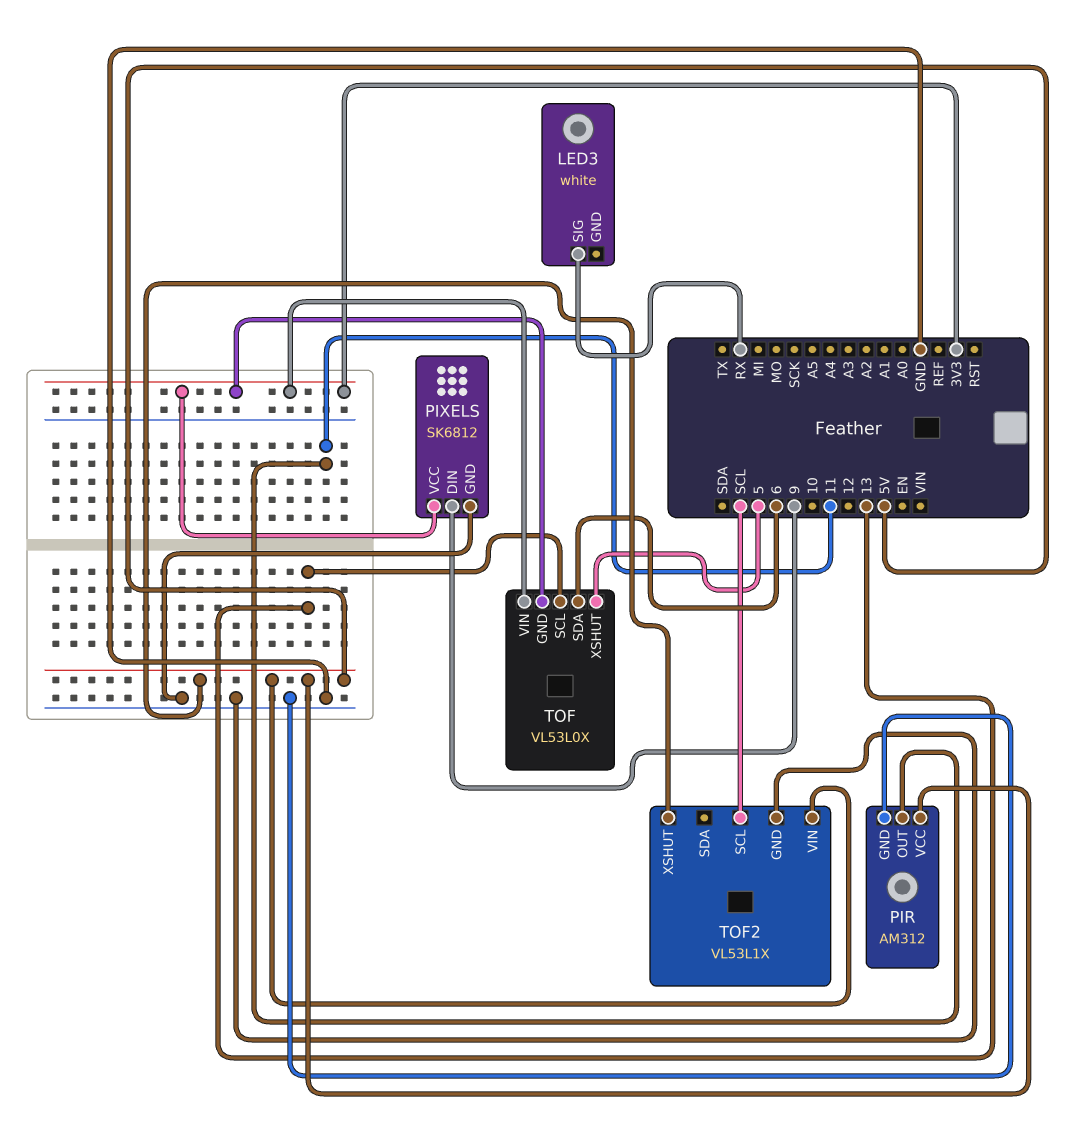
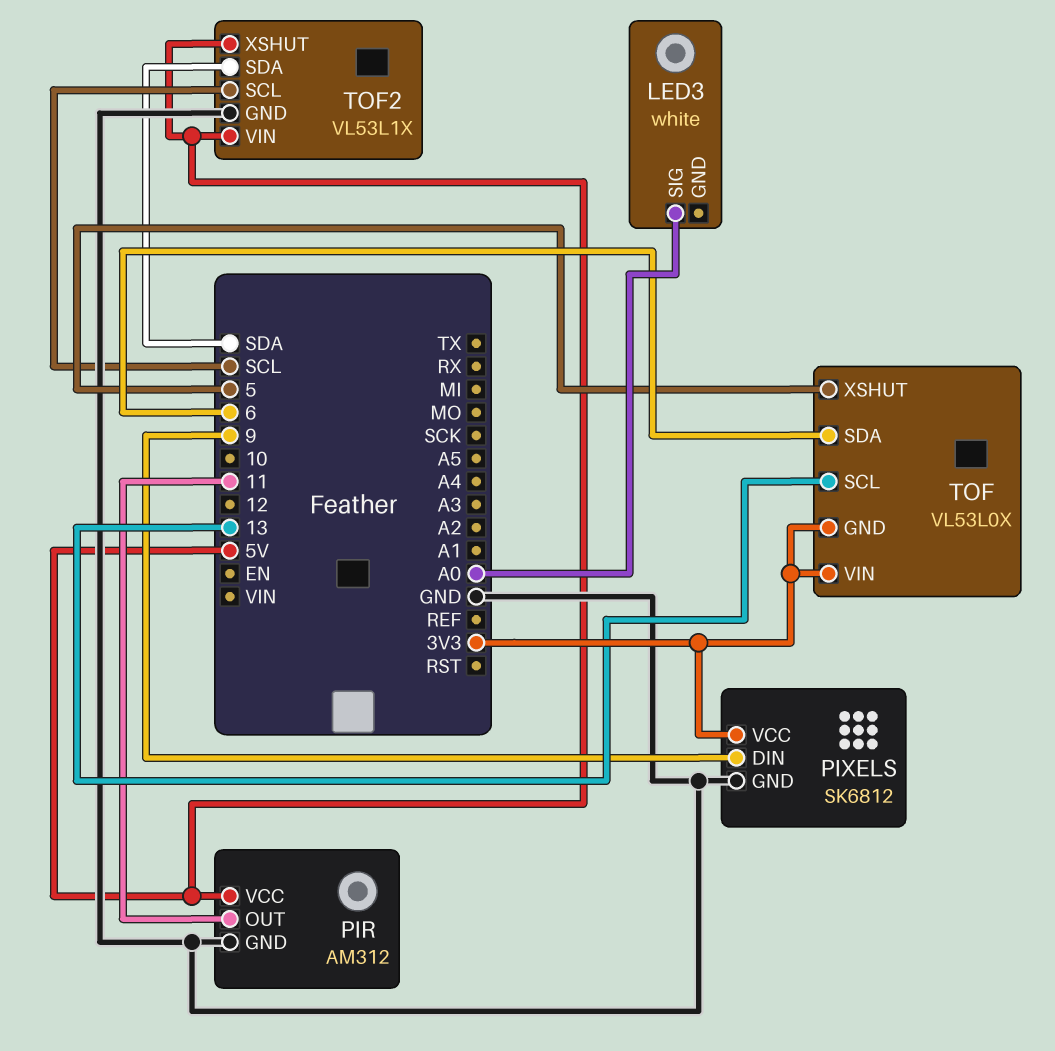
LED3 pin SIG: RX -> A0
TOF2 pin SDA: none -> SDA

